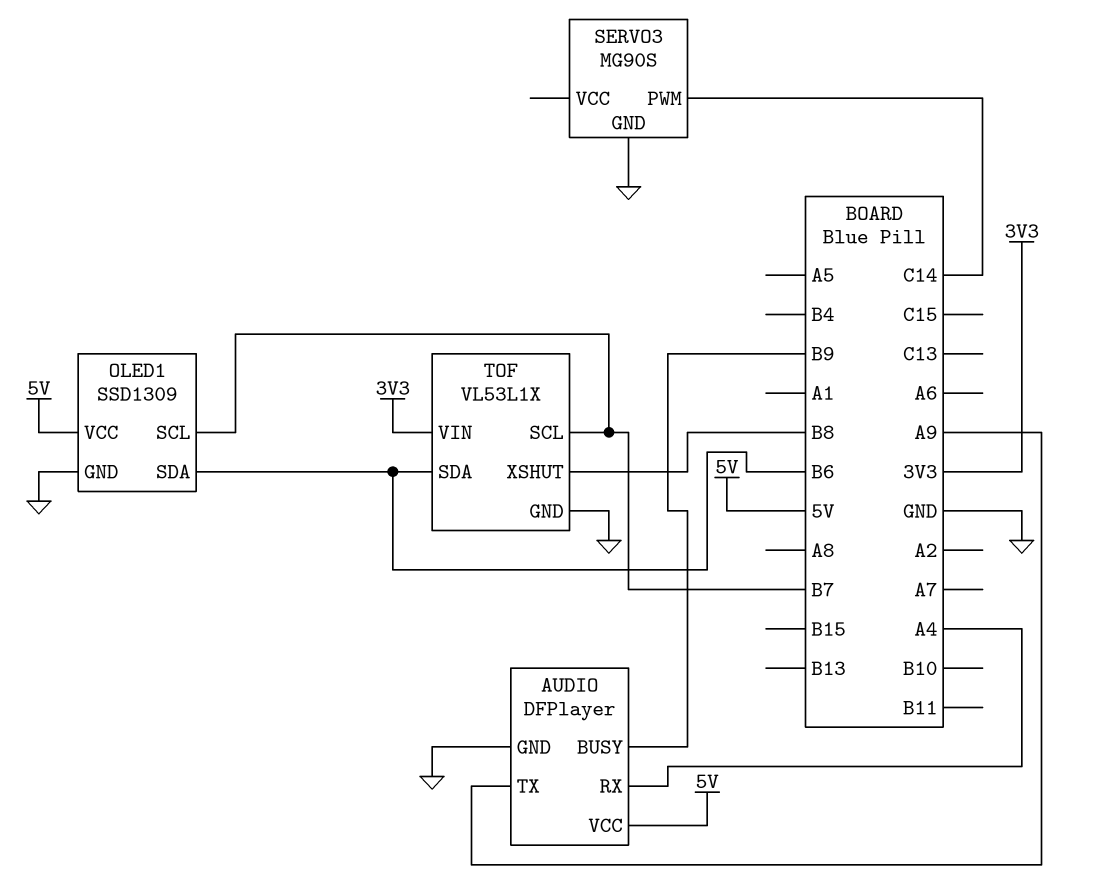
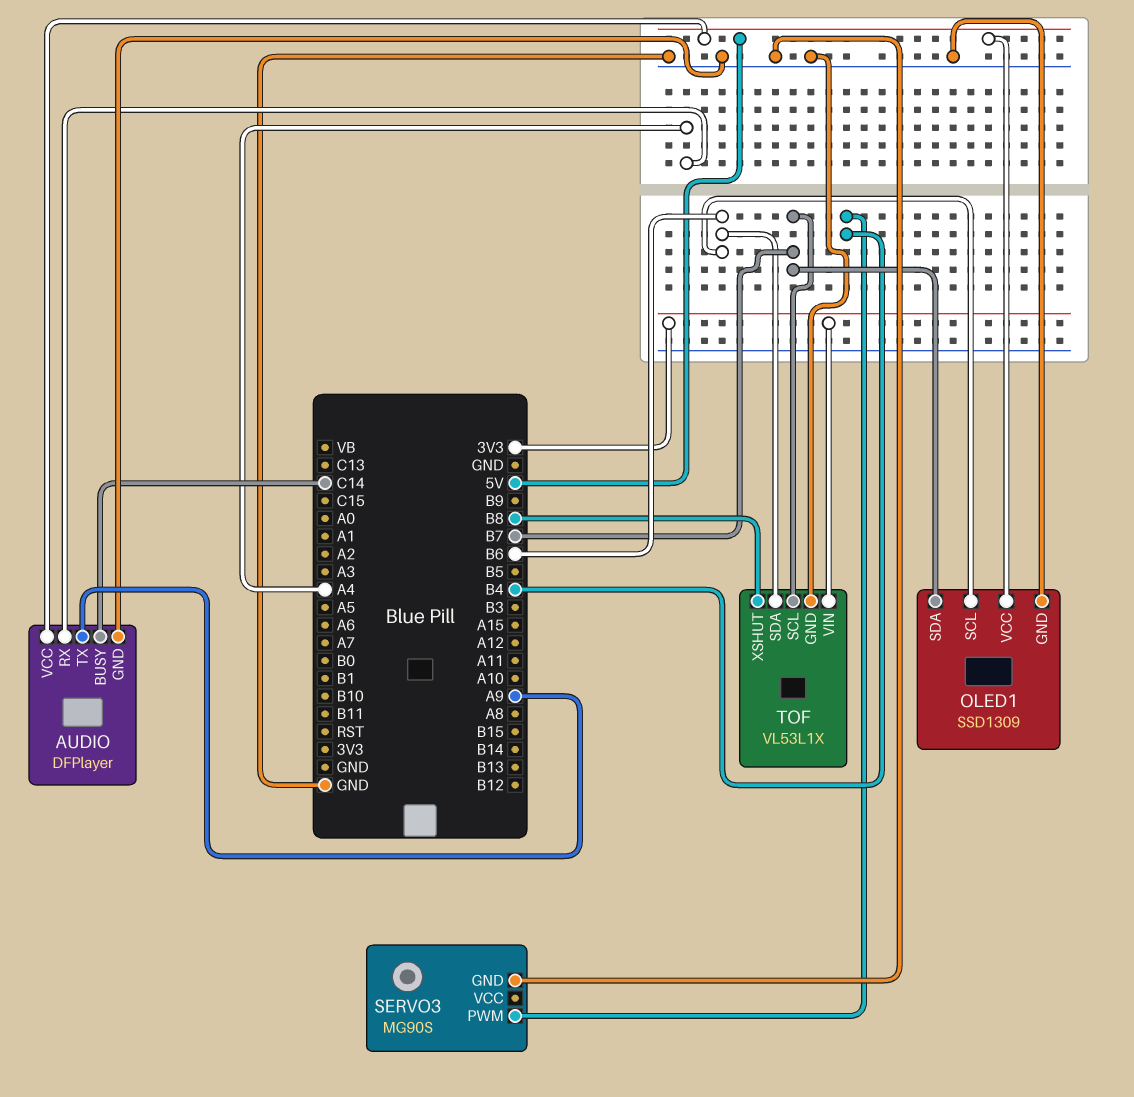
AUDIO pin BUSY: B9 -> C14
OLED1 pin SCL: B7 -> B6
OLED1 pin SDA: B6 -> B7
SERVO3 pin PWM: C14 -> B4

